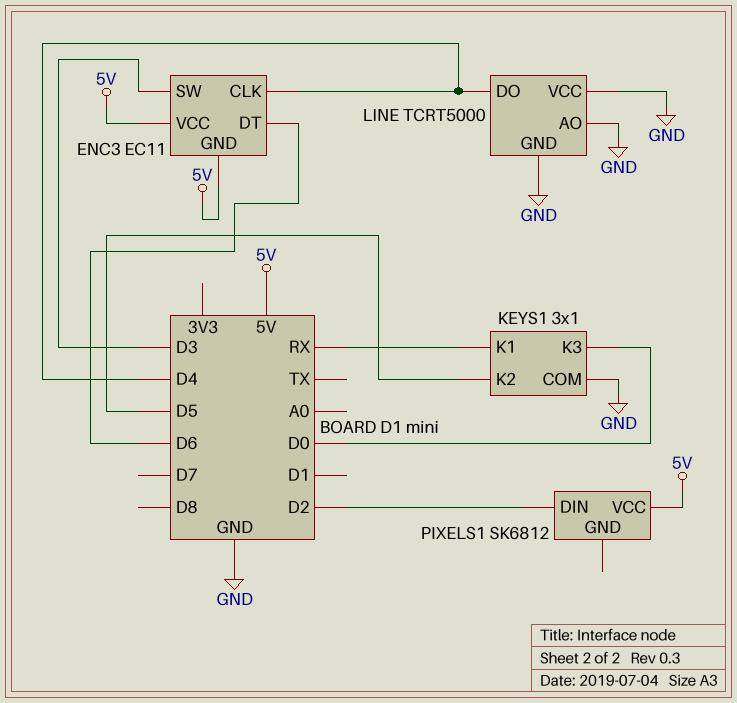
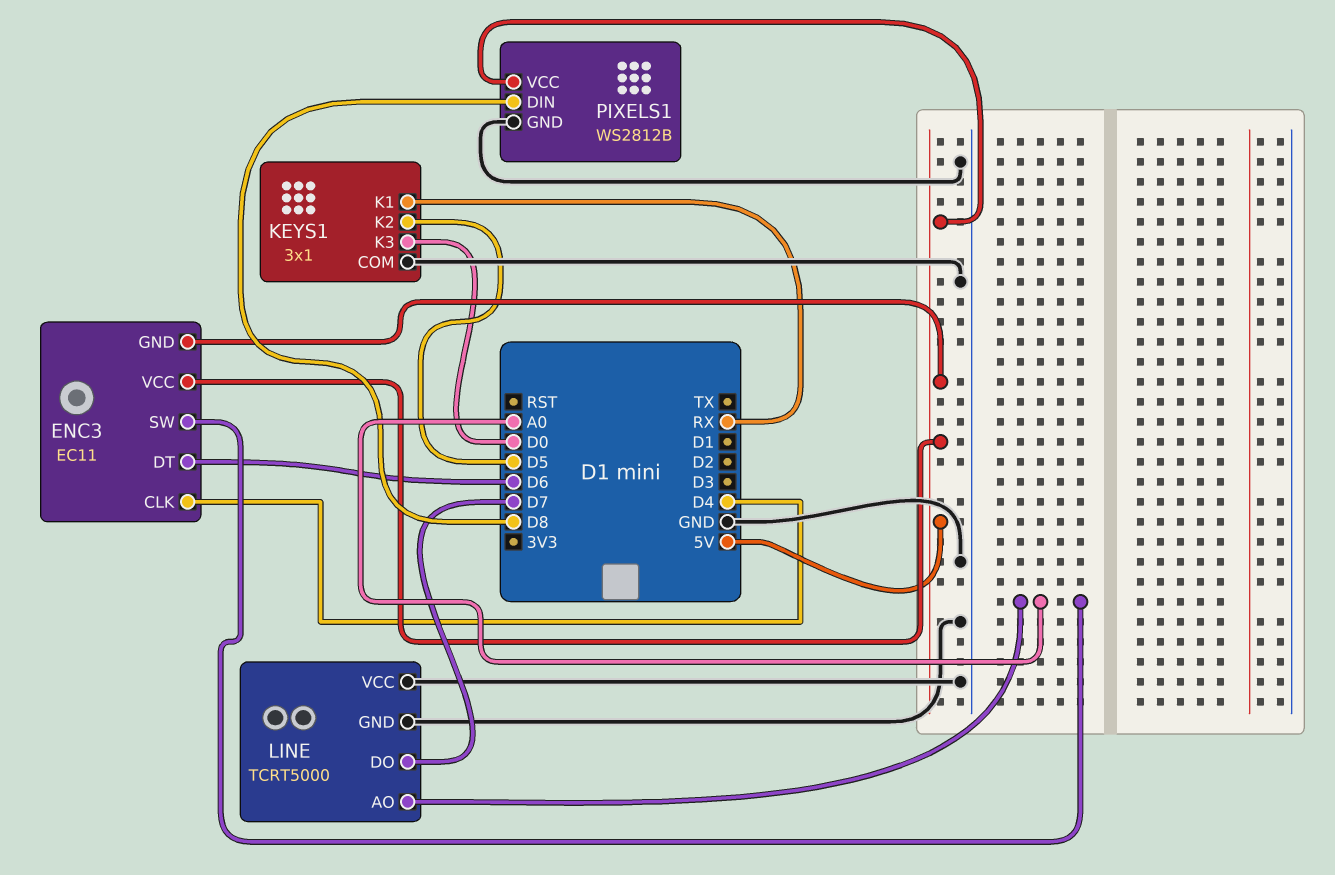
ENC3 pin SW: D3 -> A0
LINE pin AO: GND -> A0
LINE pin DO: D4 -> D7
PIXELS1: SK6812 -> WS2812B
PIXELS1 pin DIN: D2 -> D8
PIXELS1 pin GND: none -> GND

